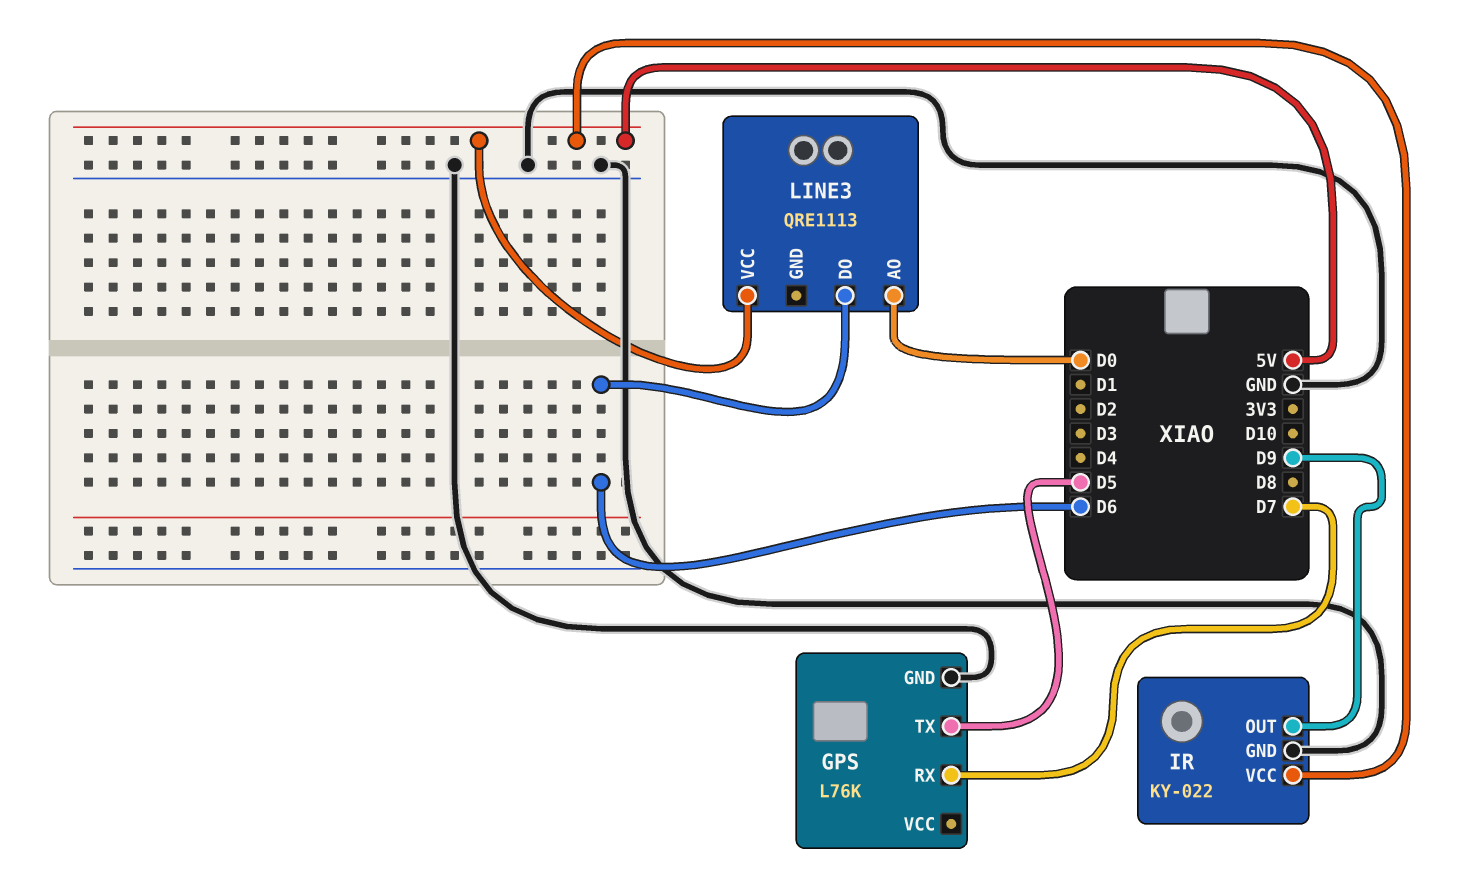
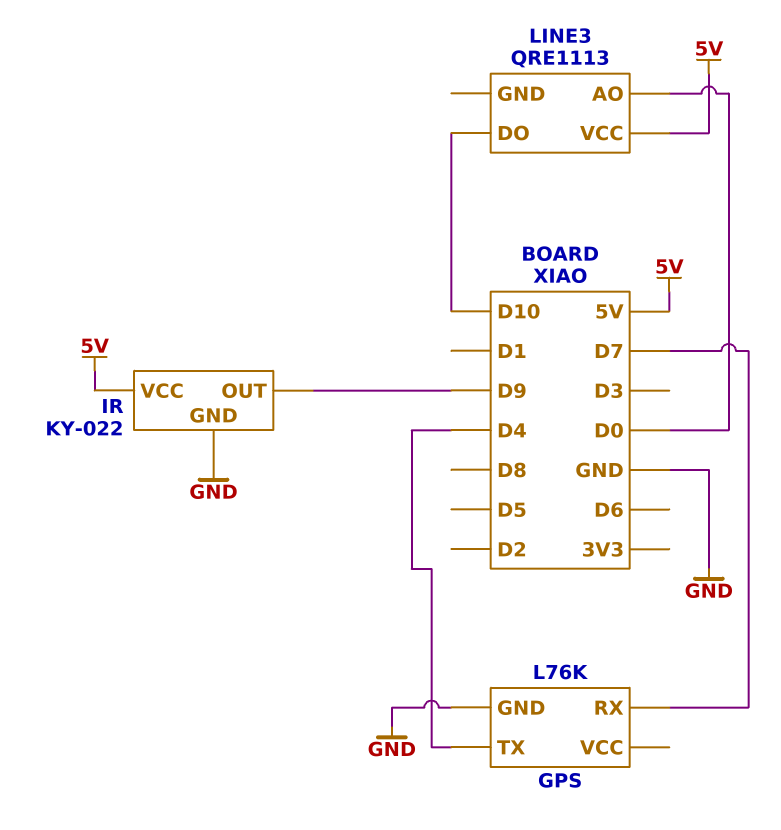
GPS pin TX: D5 -> D4
LINE3 pin DO: D6 -> D10

